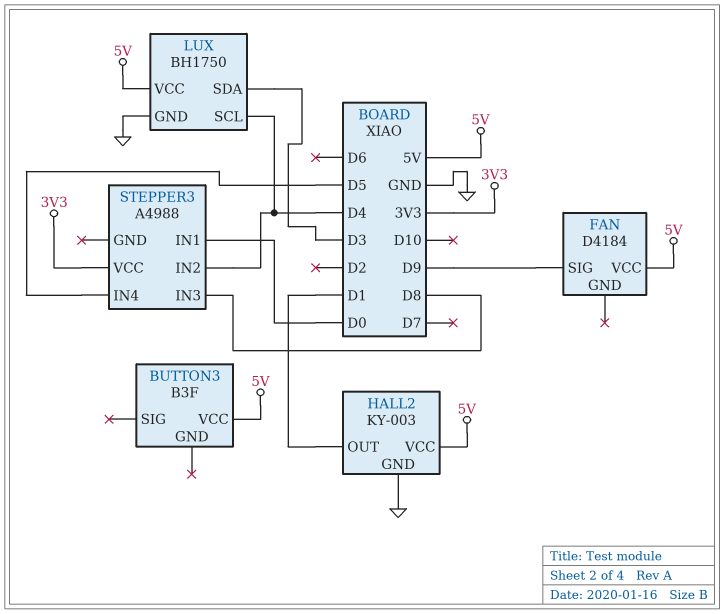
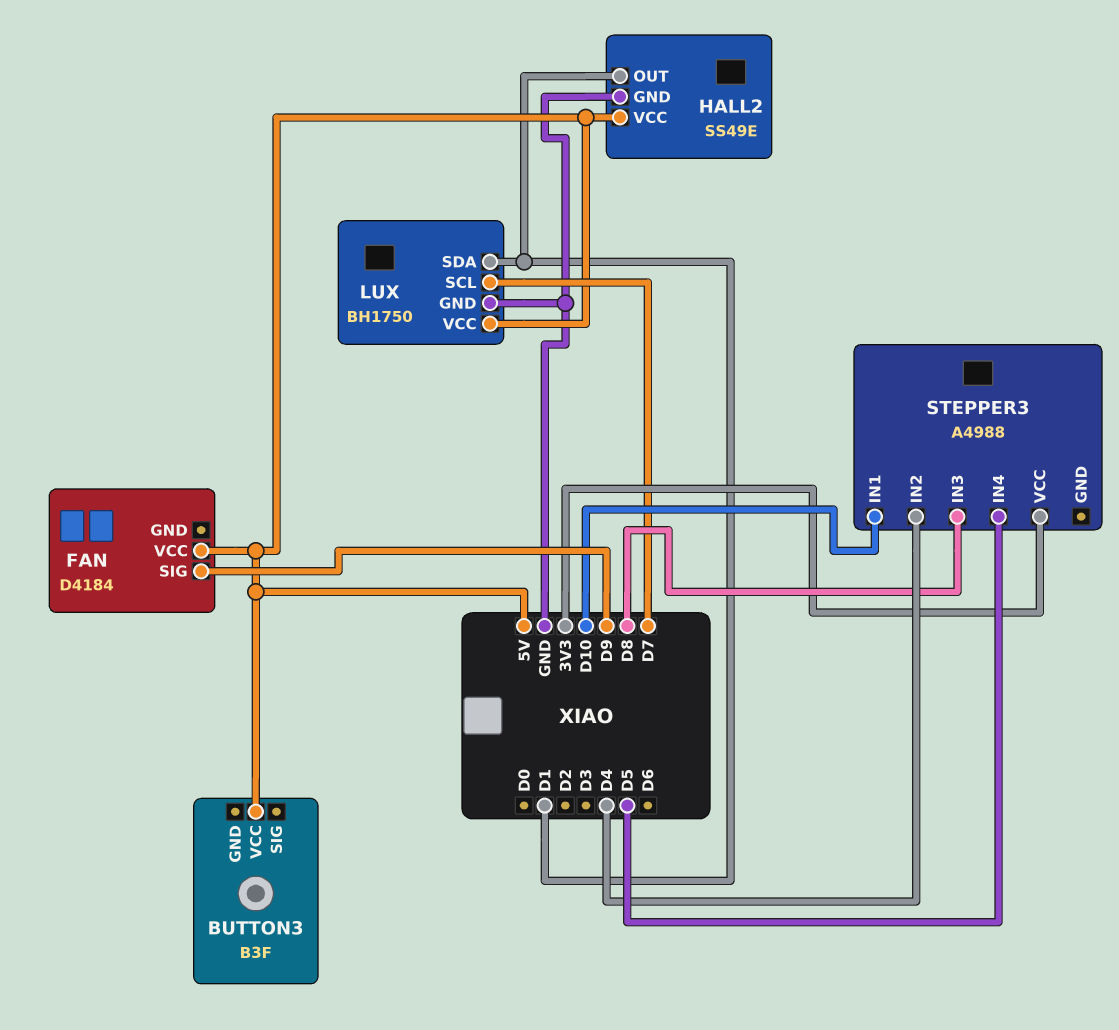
HALL2: KY-003 -> SS49E
LUX pin SCL: D4 -> D7
LUX pin SDA: D3 -> D1
STEPPER3 pin IN1: D0 -> D10

